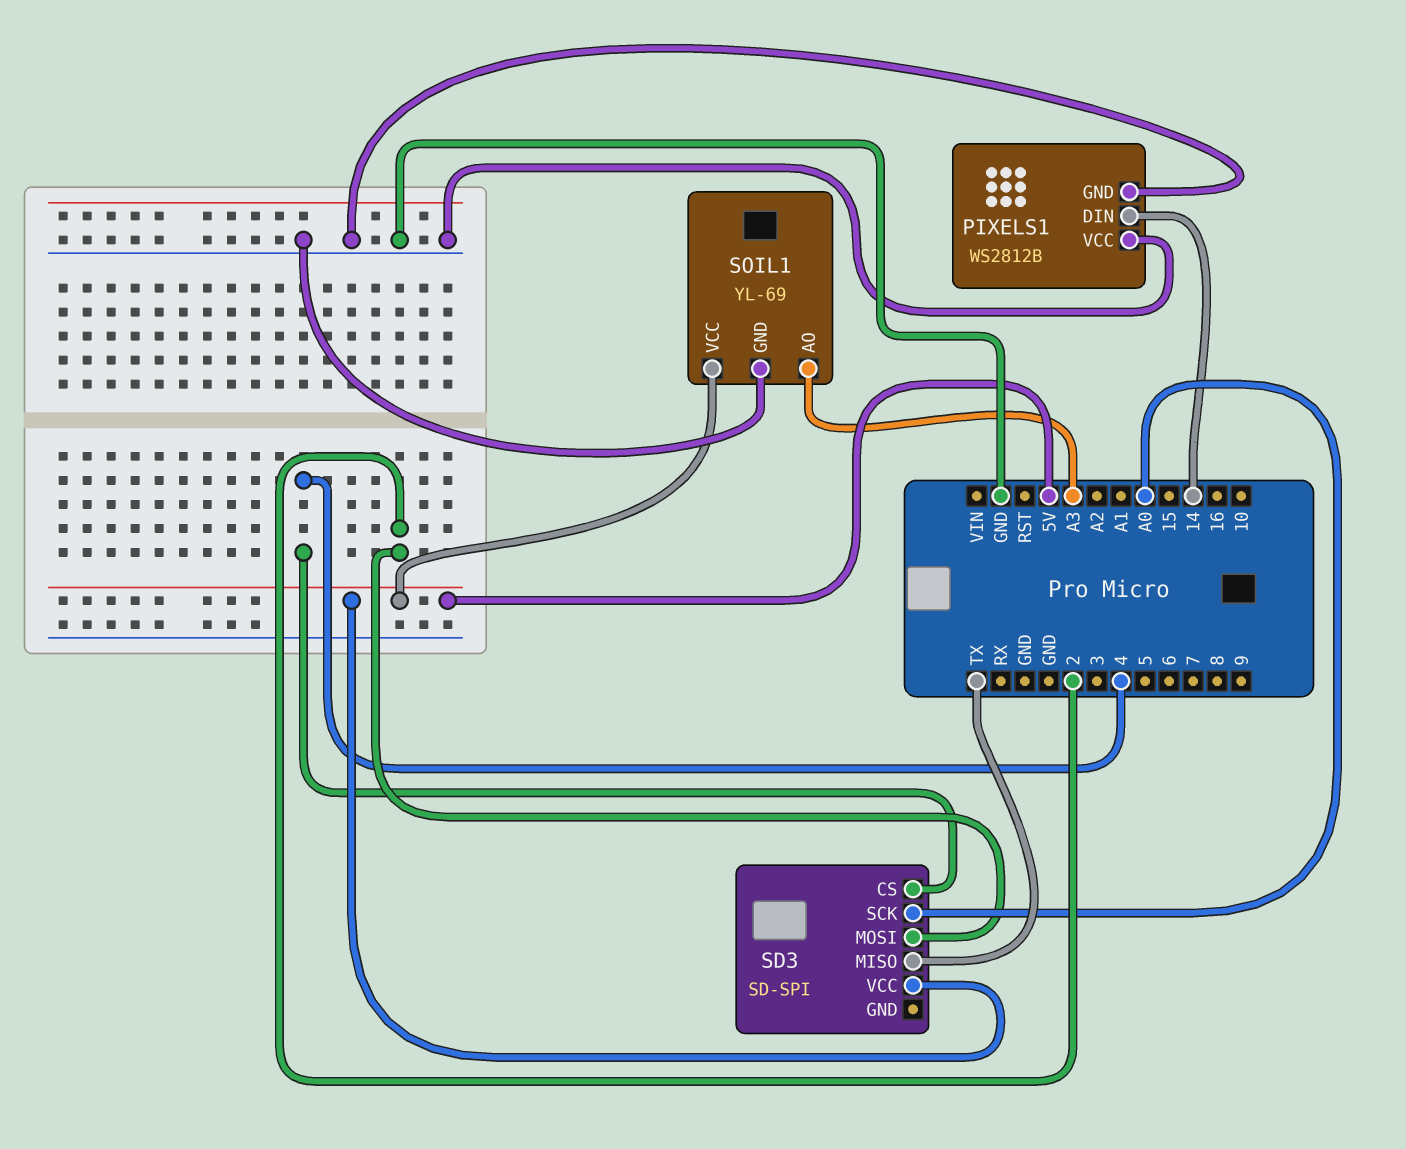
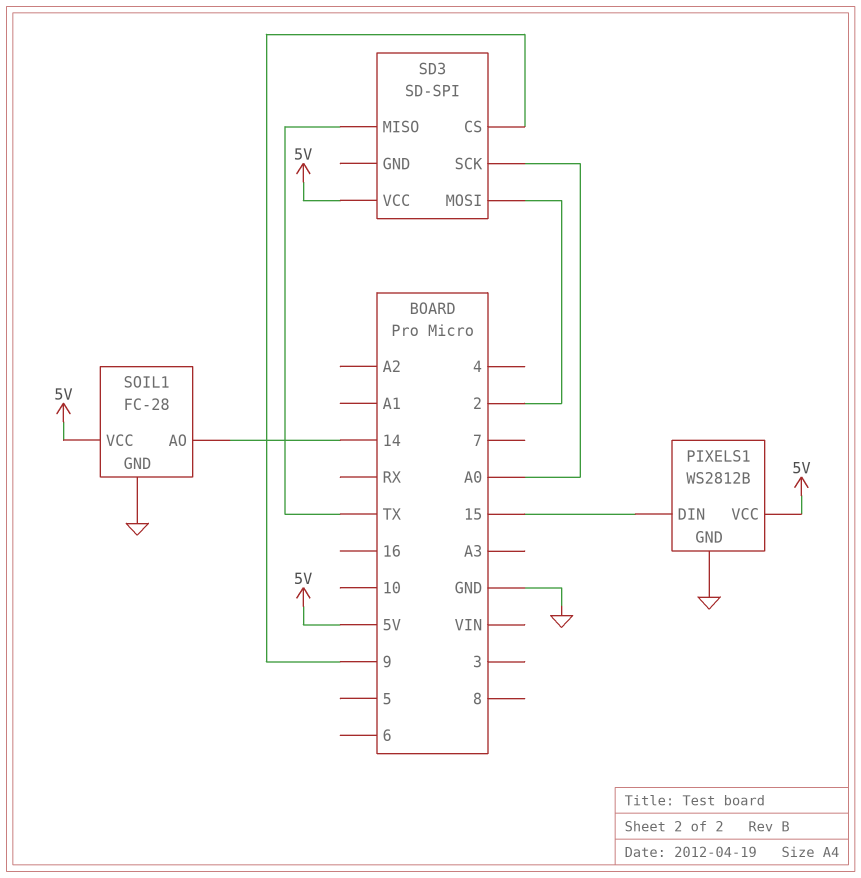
PIXELS1 pin DIN: 14 -> 15
PIXELS1 pin VCC: GND -> 5V
SD3 pin CS: 4 -> 9
SOIL1: YL-69 -> FC-28
SOIL1 pin AO: A3 -> 14

